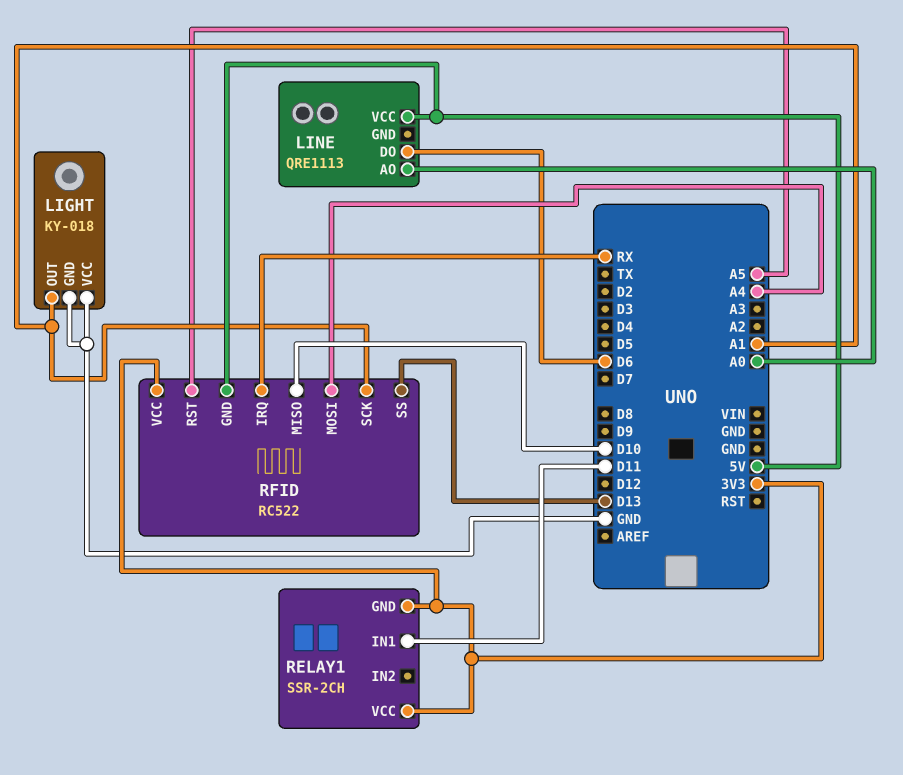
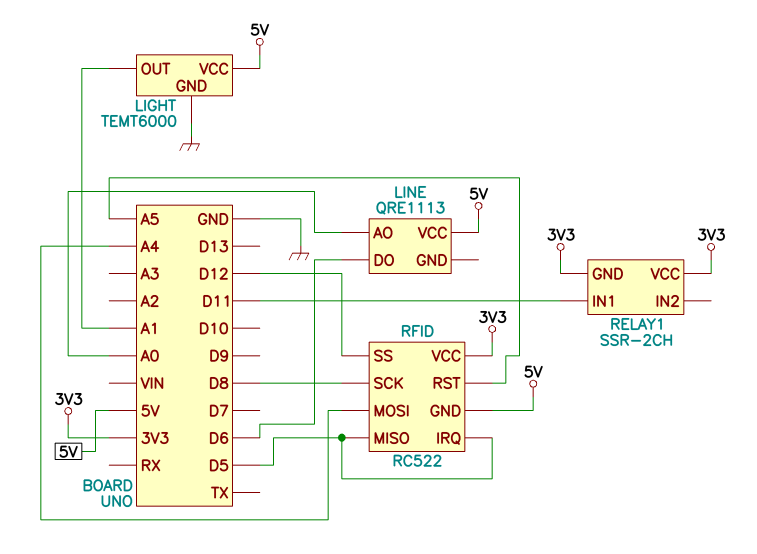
LIGHT: KY-018 -> TEMT6000
LIGHT pin VCC: GND -> 5V
RFID pin IRQ: RX -> D5
RFID pin MISO: D10 -> D5
RFID pin SCK: A1 -> D8
RFID pin SS: D13 -> D12

